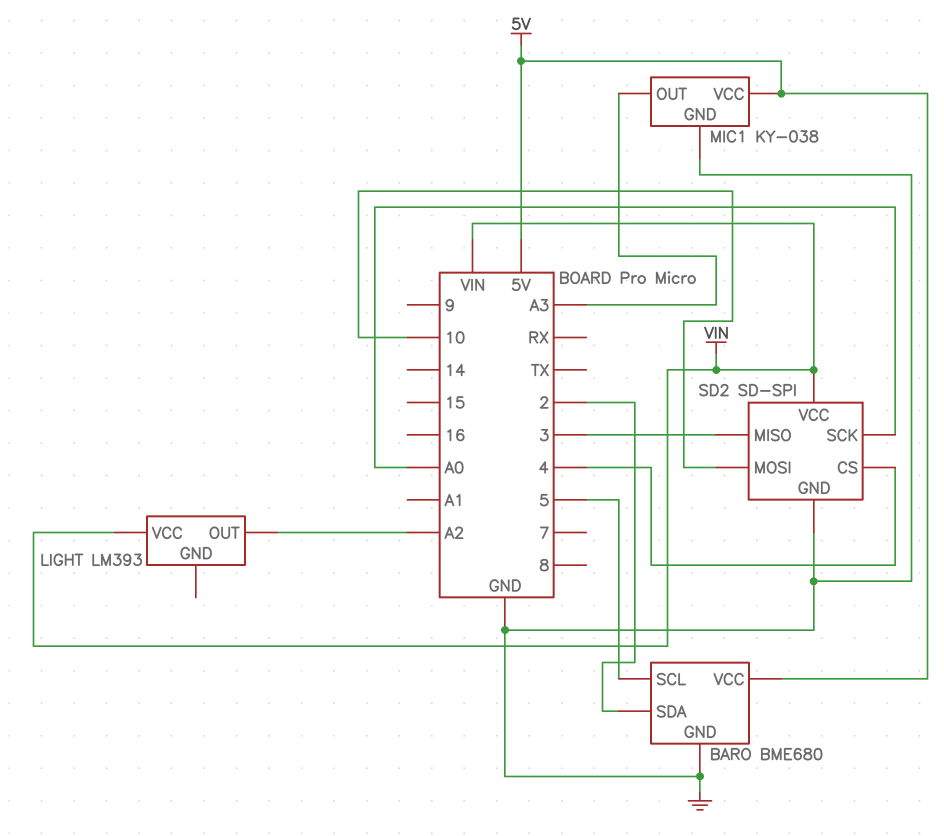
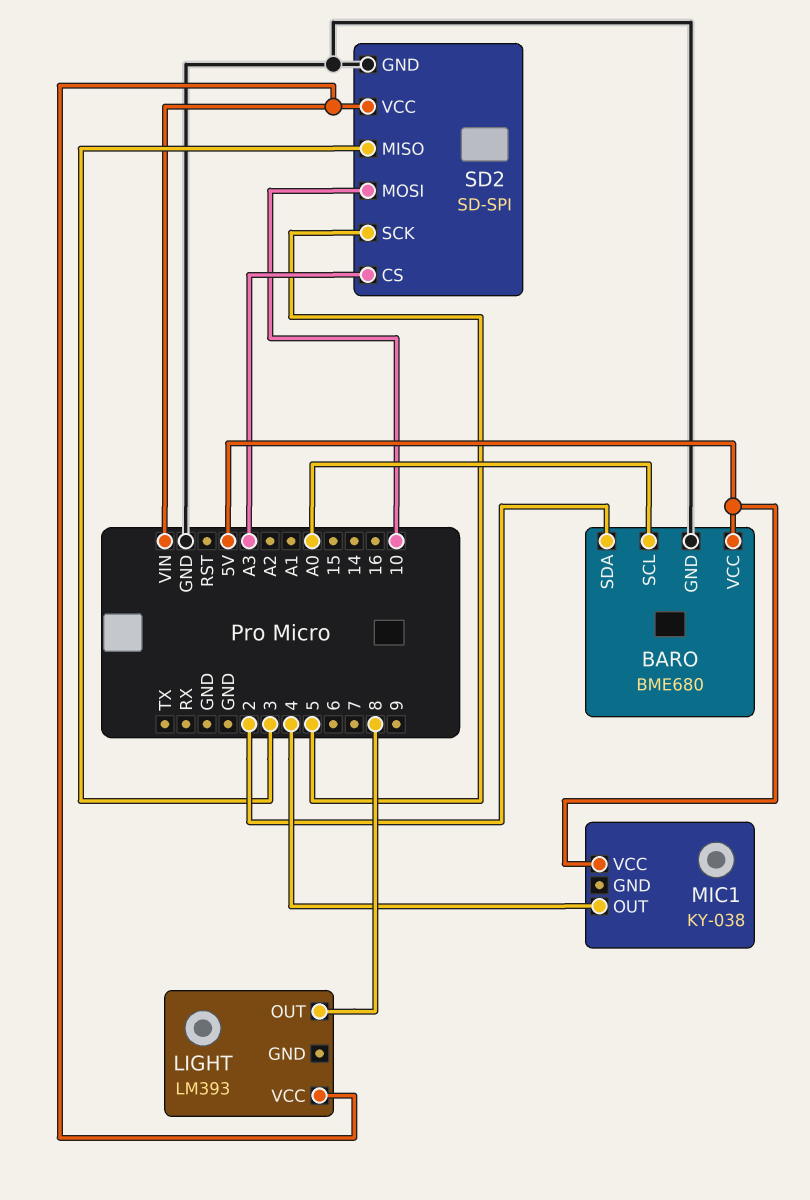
BARO pin SCL: 5 -> A0
LIGHT pin OUT: A2 -> 8
MIC1 pin GND: GND -> none
MIC1 pin OUT: A3 -> 4
SD2 pin CS: 4 -> A3
SD2 pin SCK: A0 -> 5

